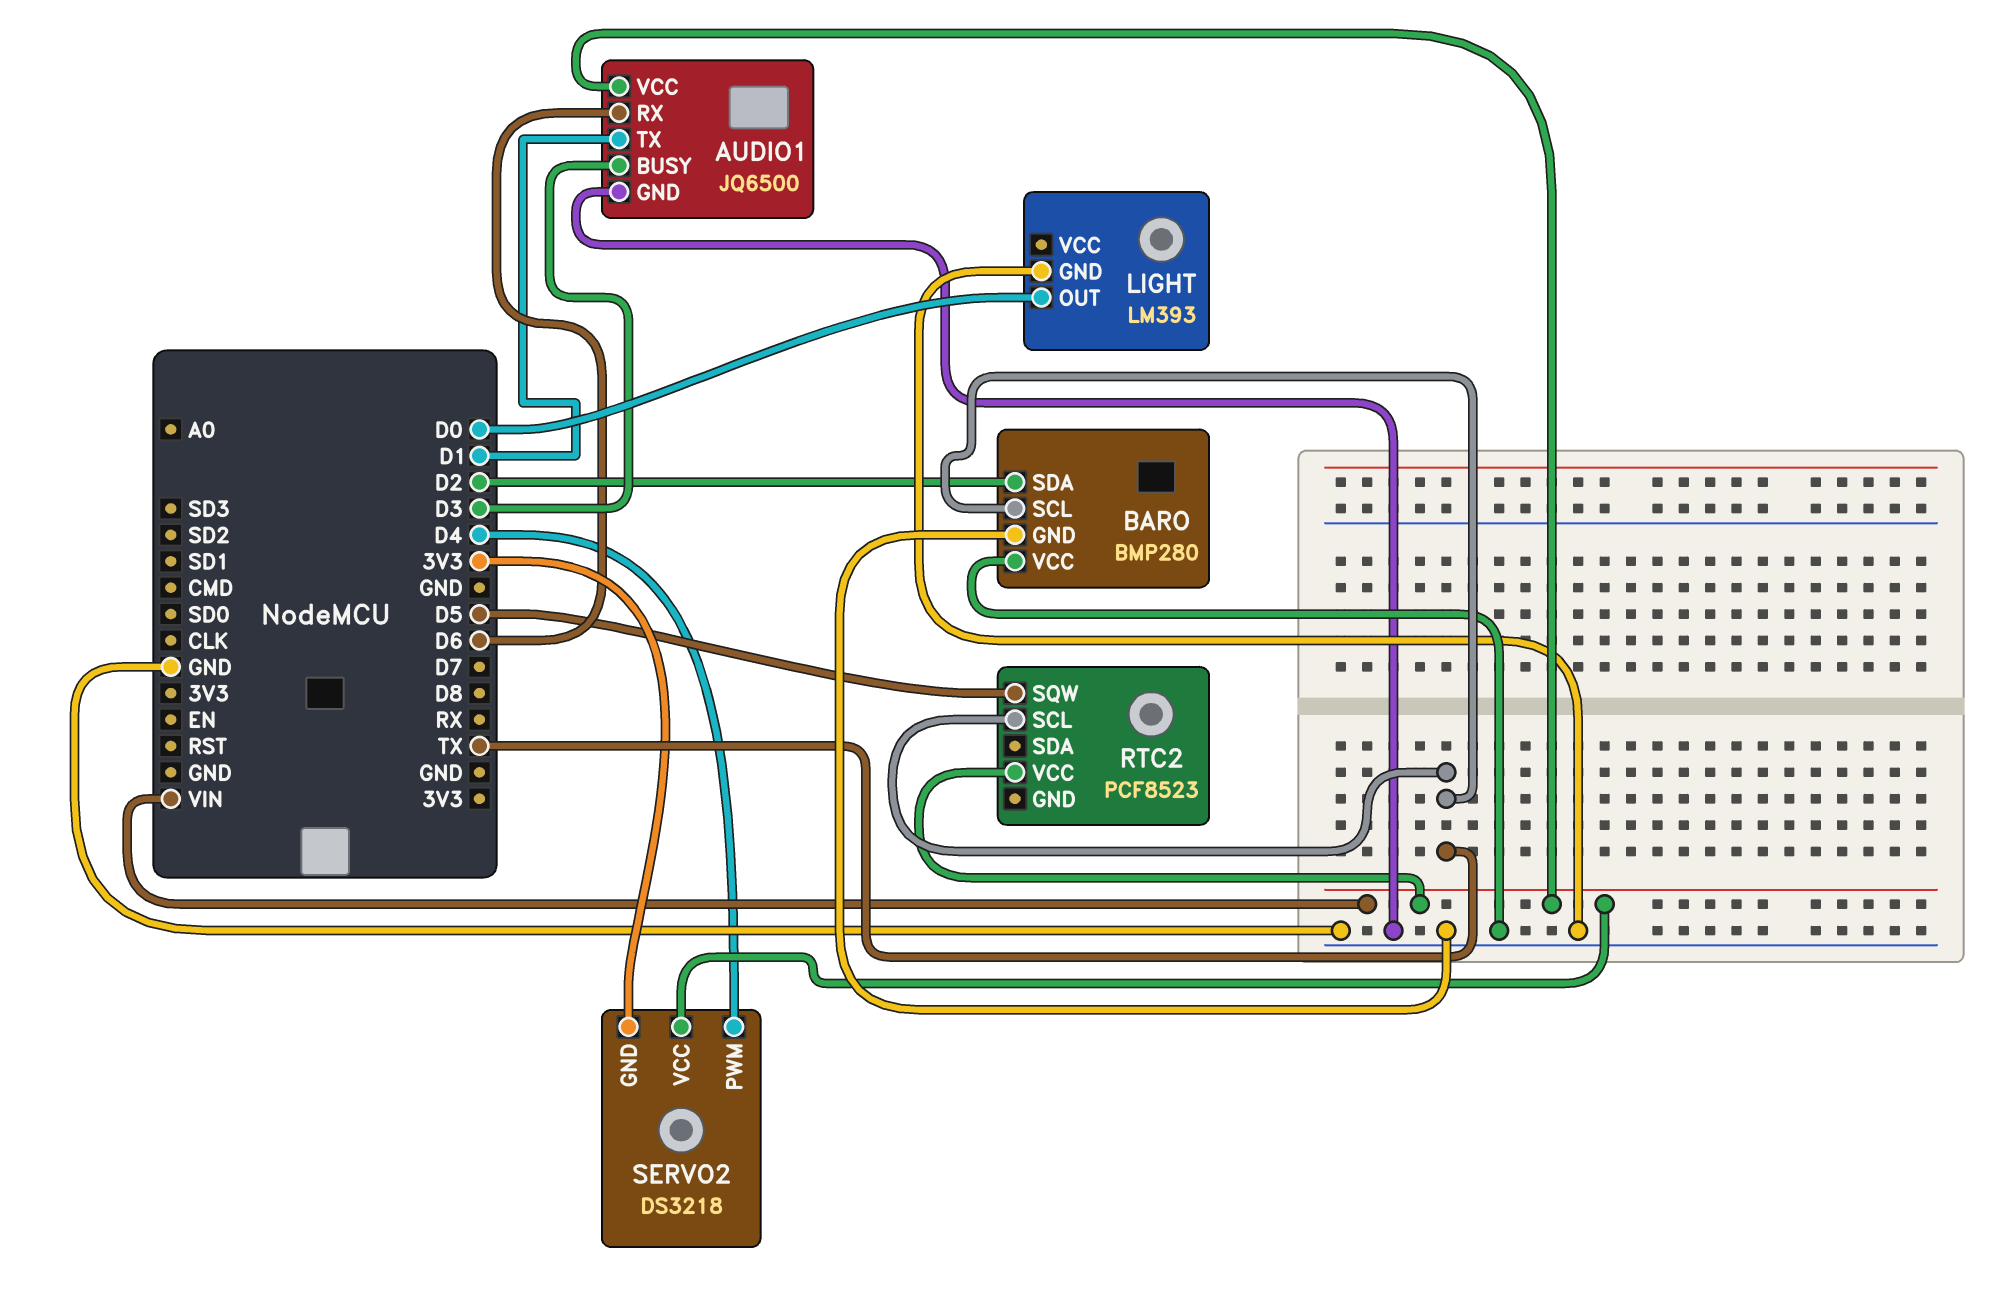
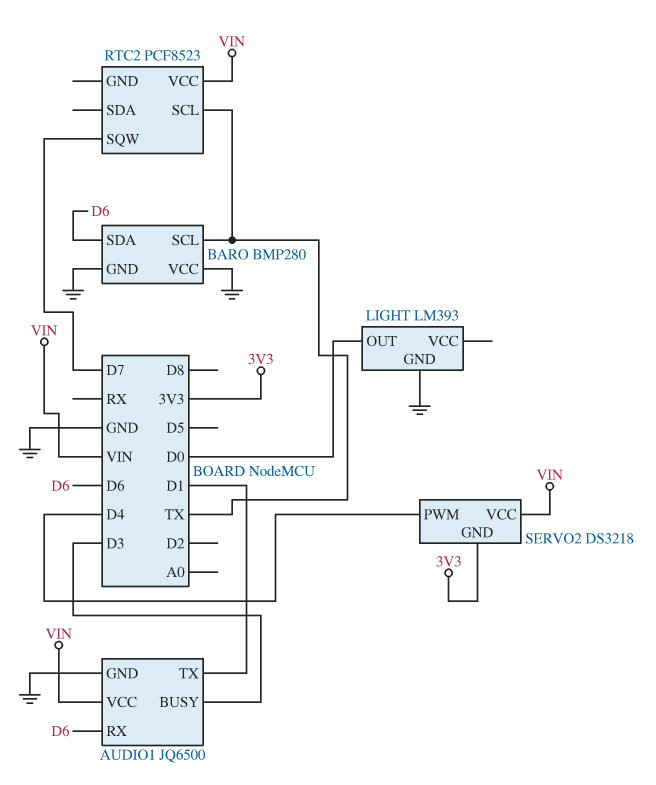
BARO pin SDA: D2 -> D6
RTC2 pin SQW: D5 -> D7

